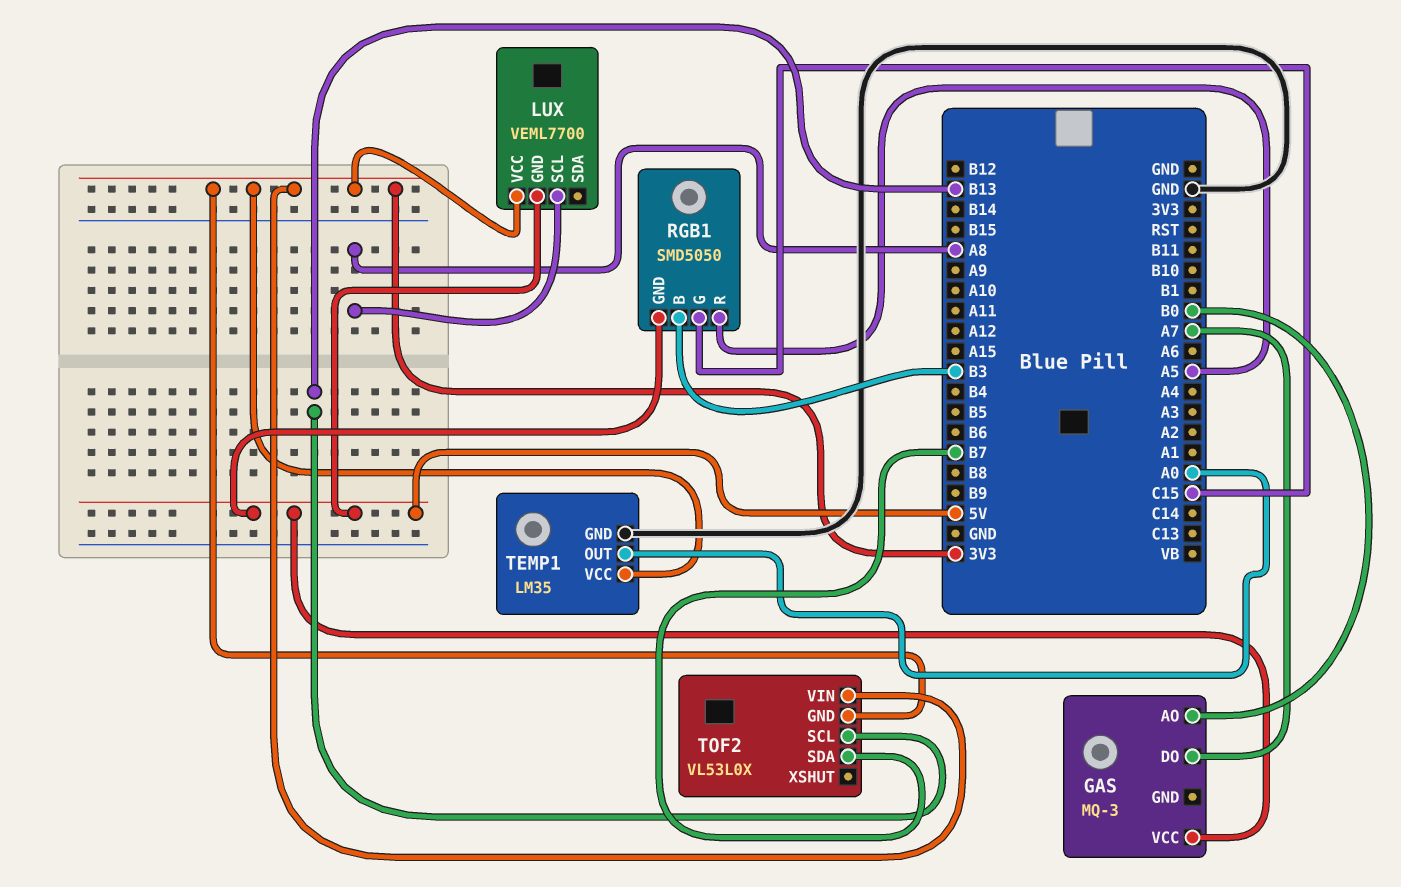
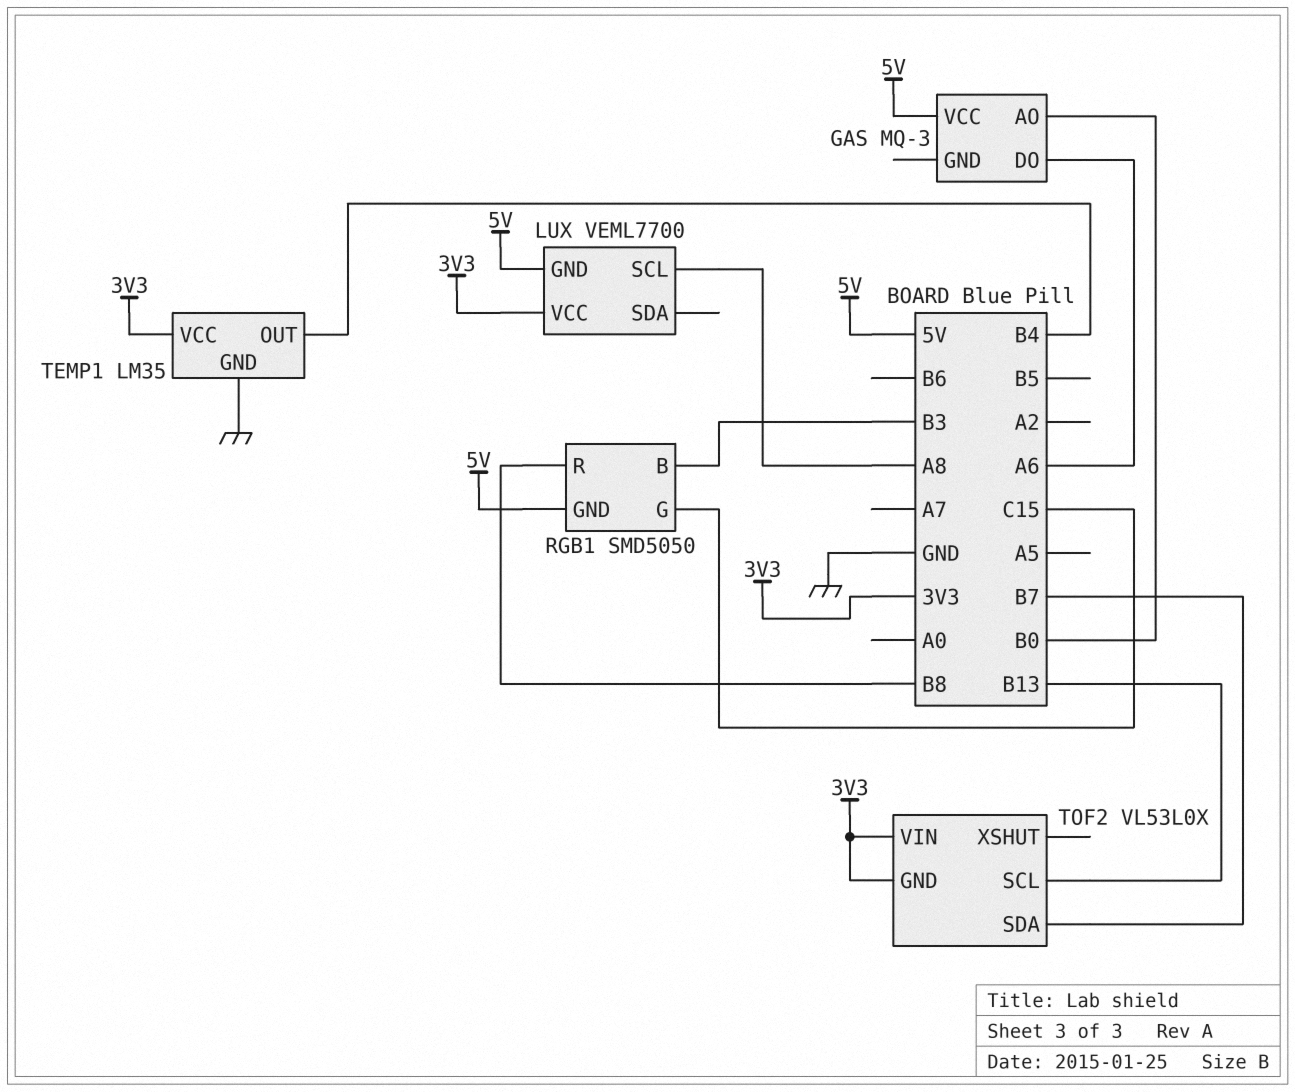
GAS pin DO: A7 -> A6
RGB1 pin R: A5 -> B8
TEMP1 pin OUT: A0 -> B4

